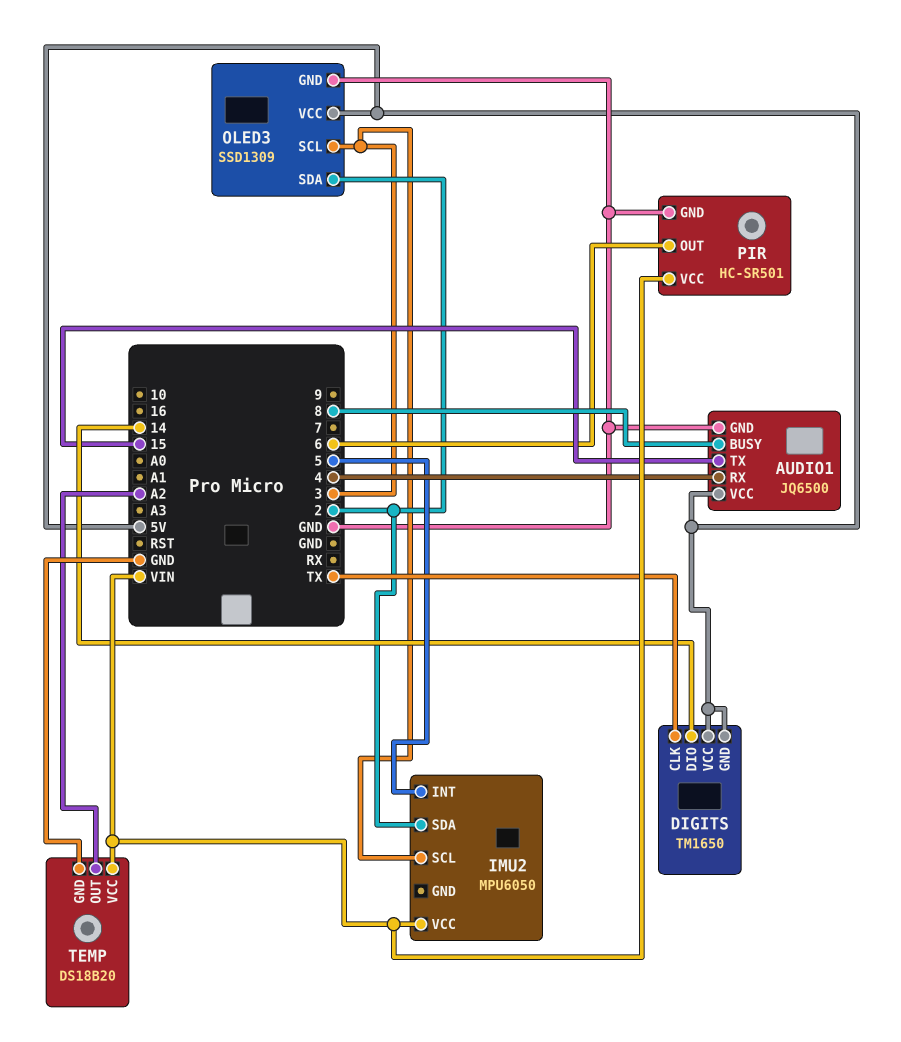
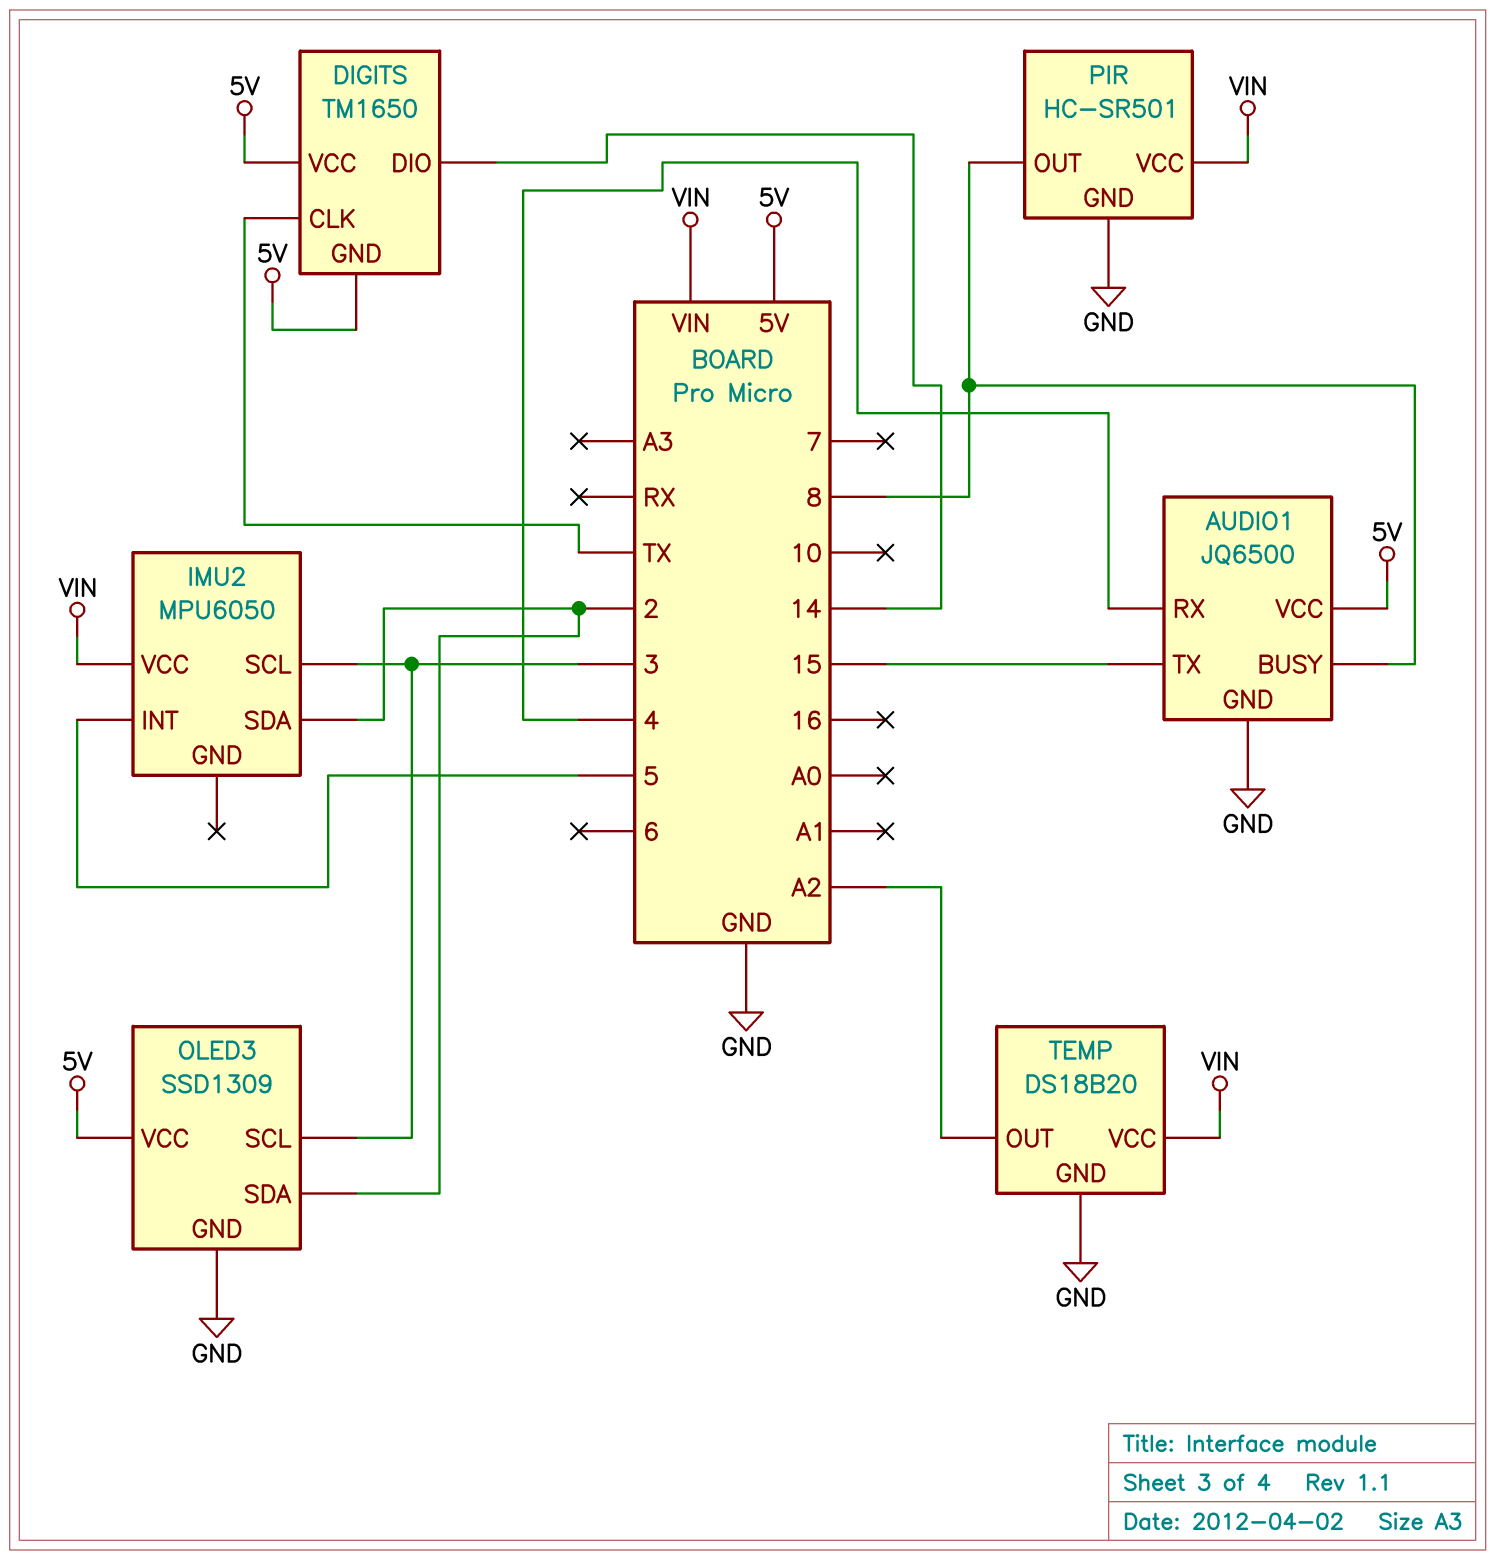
PIR pin OUT: 6 -> 8

